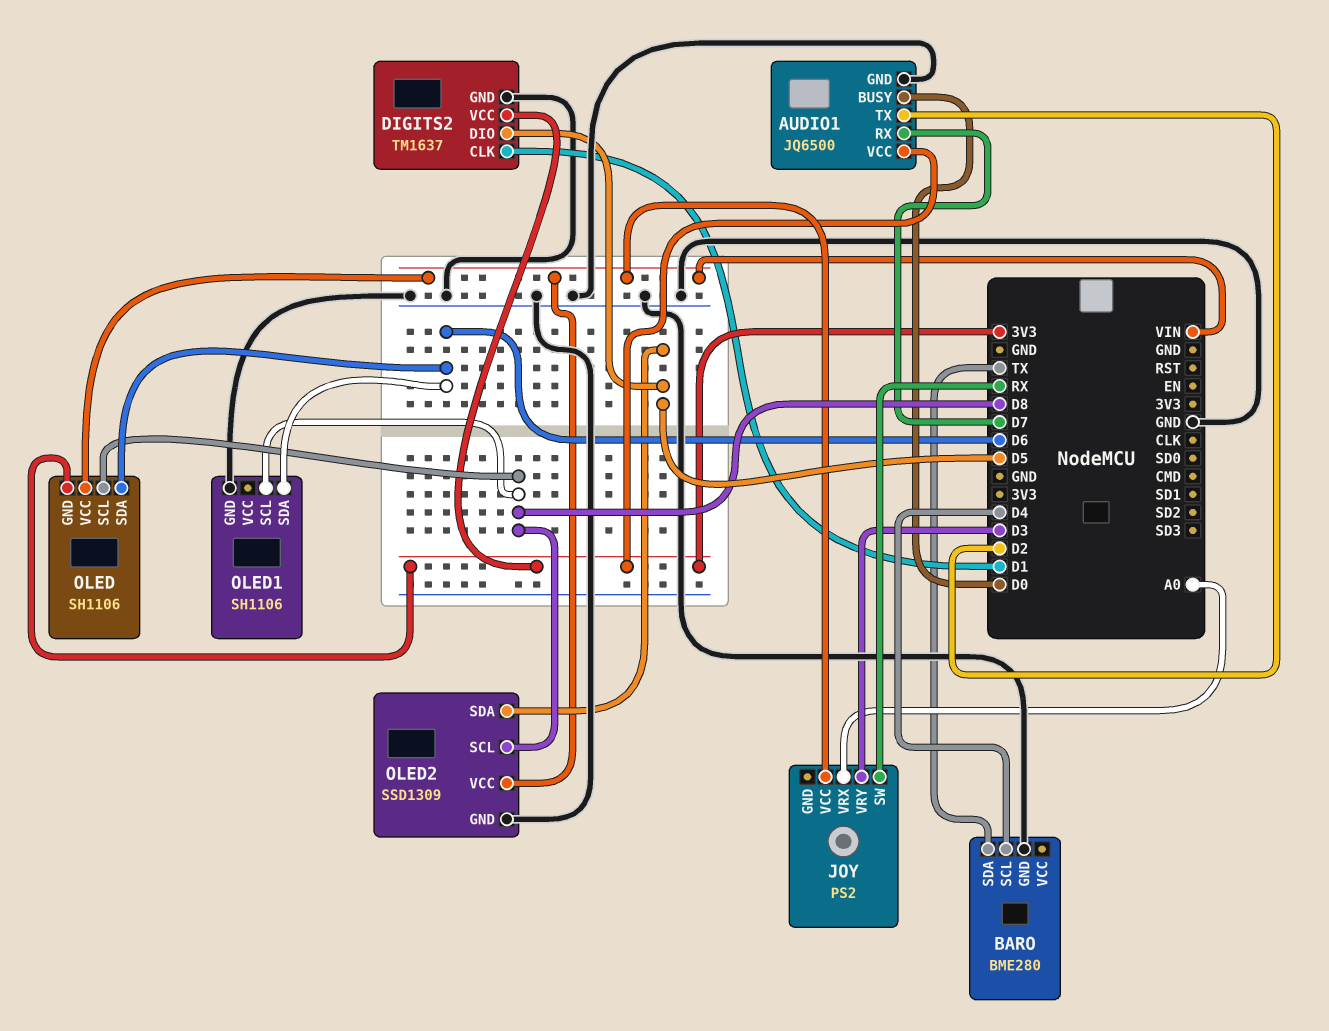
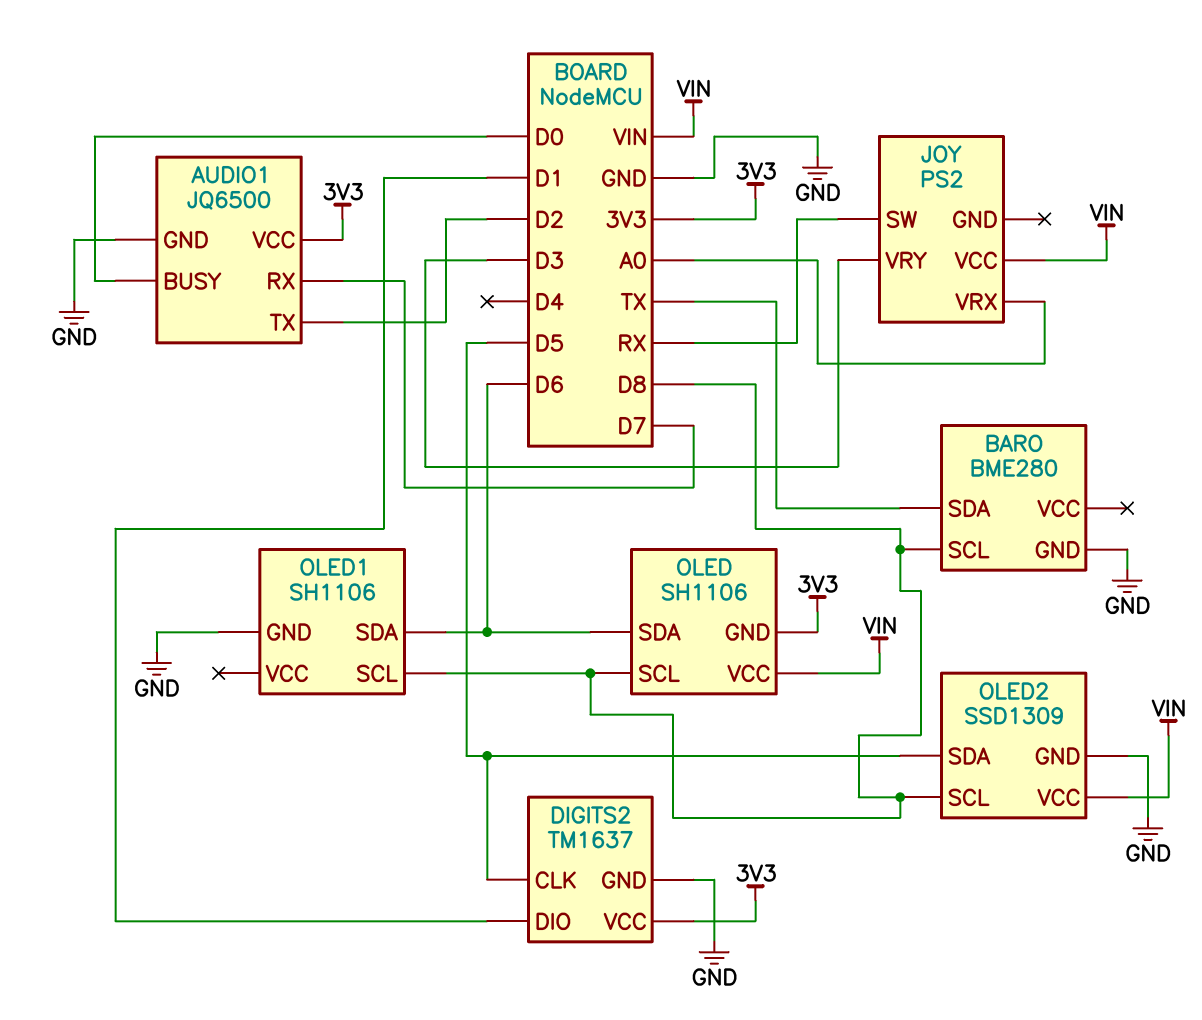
BARO pin SCL: D4 -> D8
DIGITS2 pin CLK: D1 -> D5
DIGITS2 pin DIO: D5 -> D1

